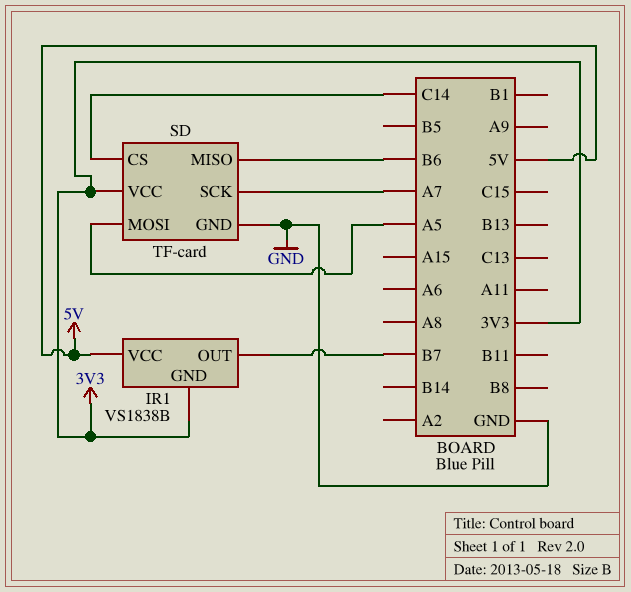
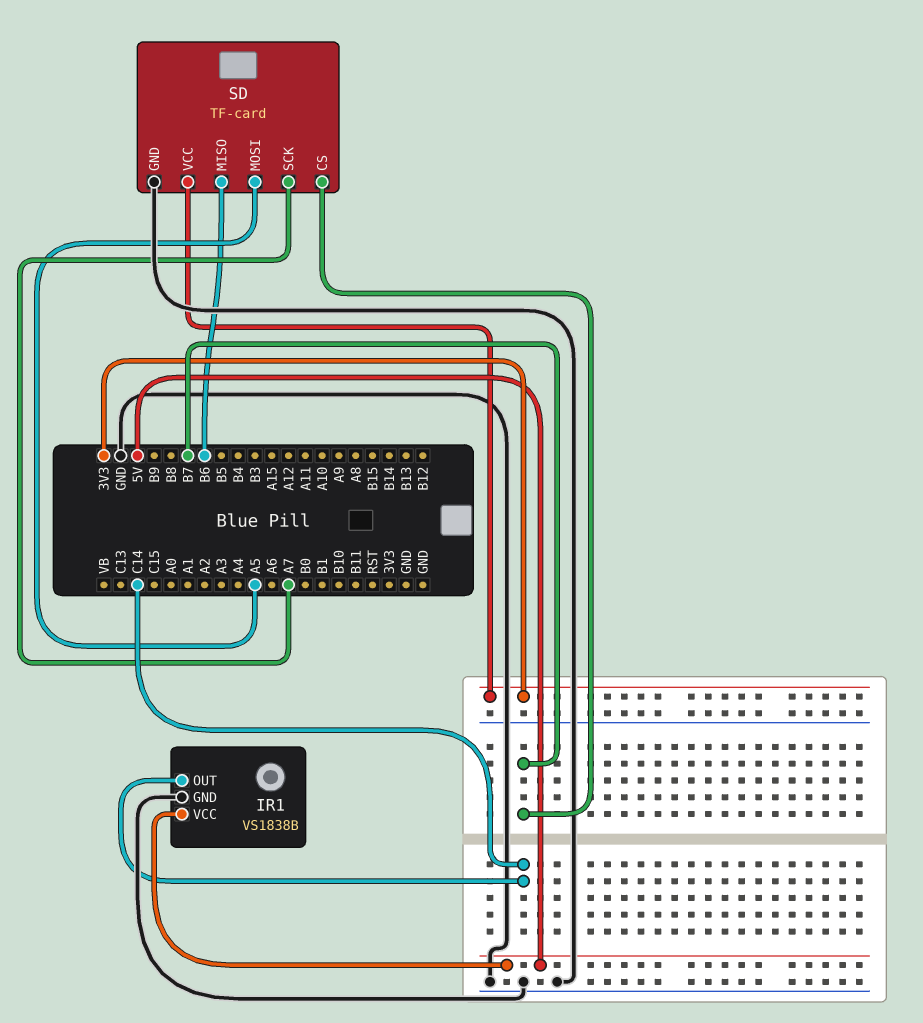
IR1 pin GND: 3V3 -> GND
IR1 pin OUT: B7 -> C14
SD pin CS: C14 -> B7

